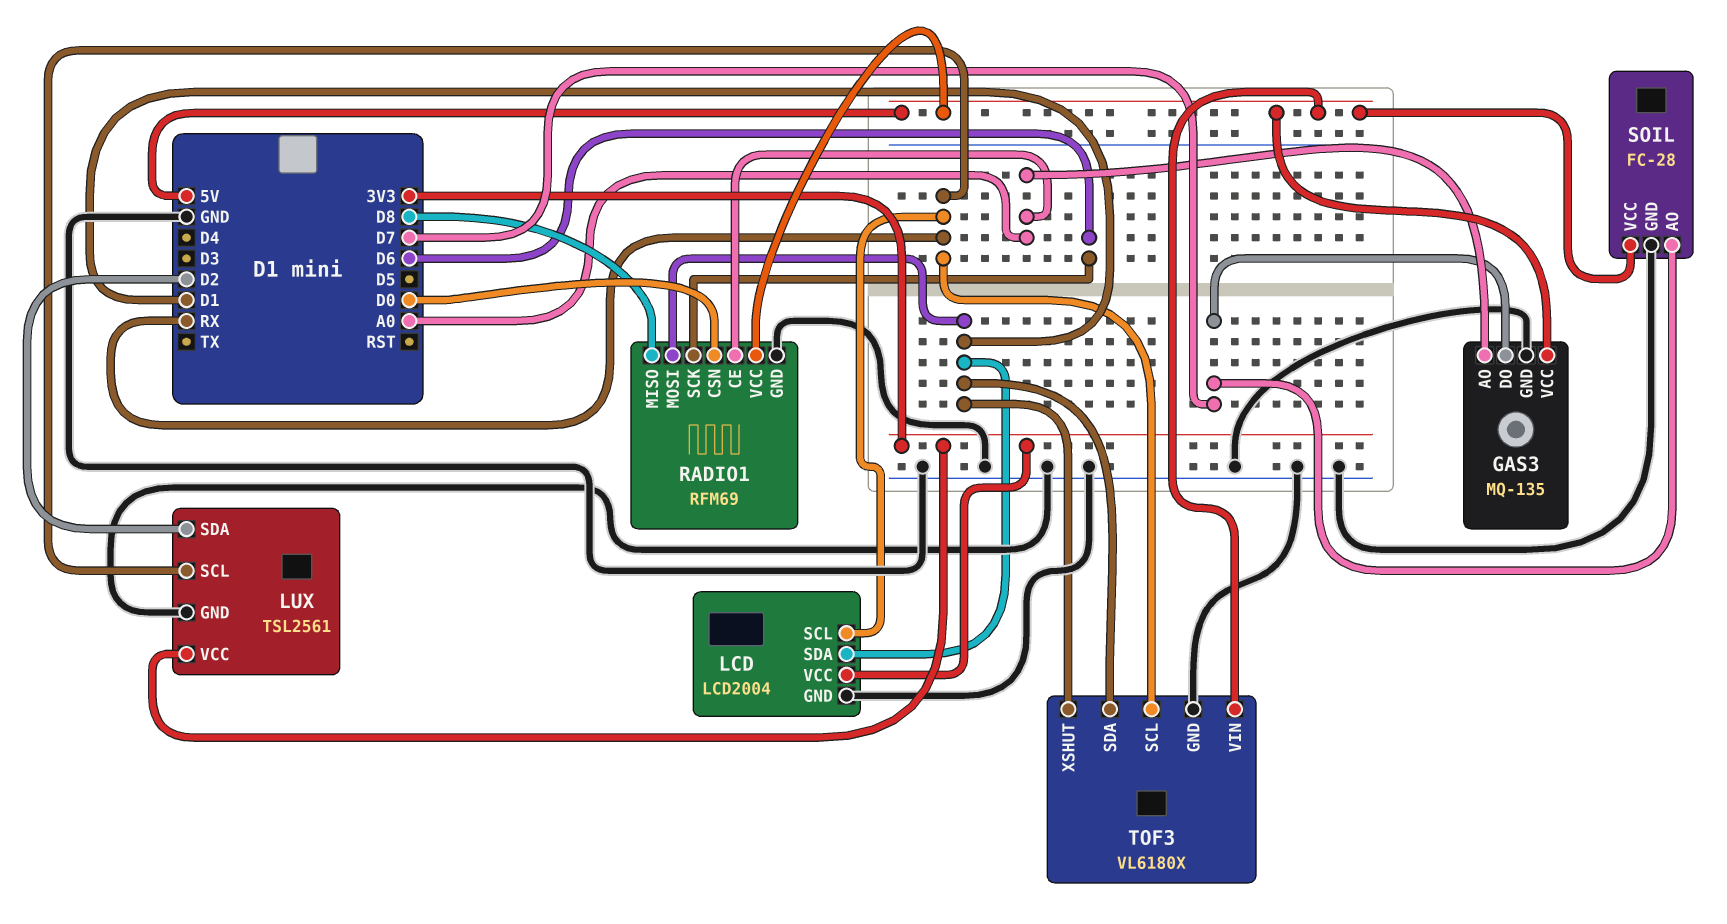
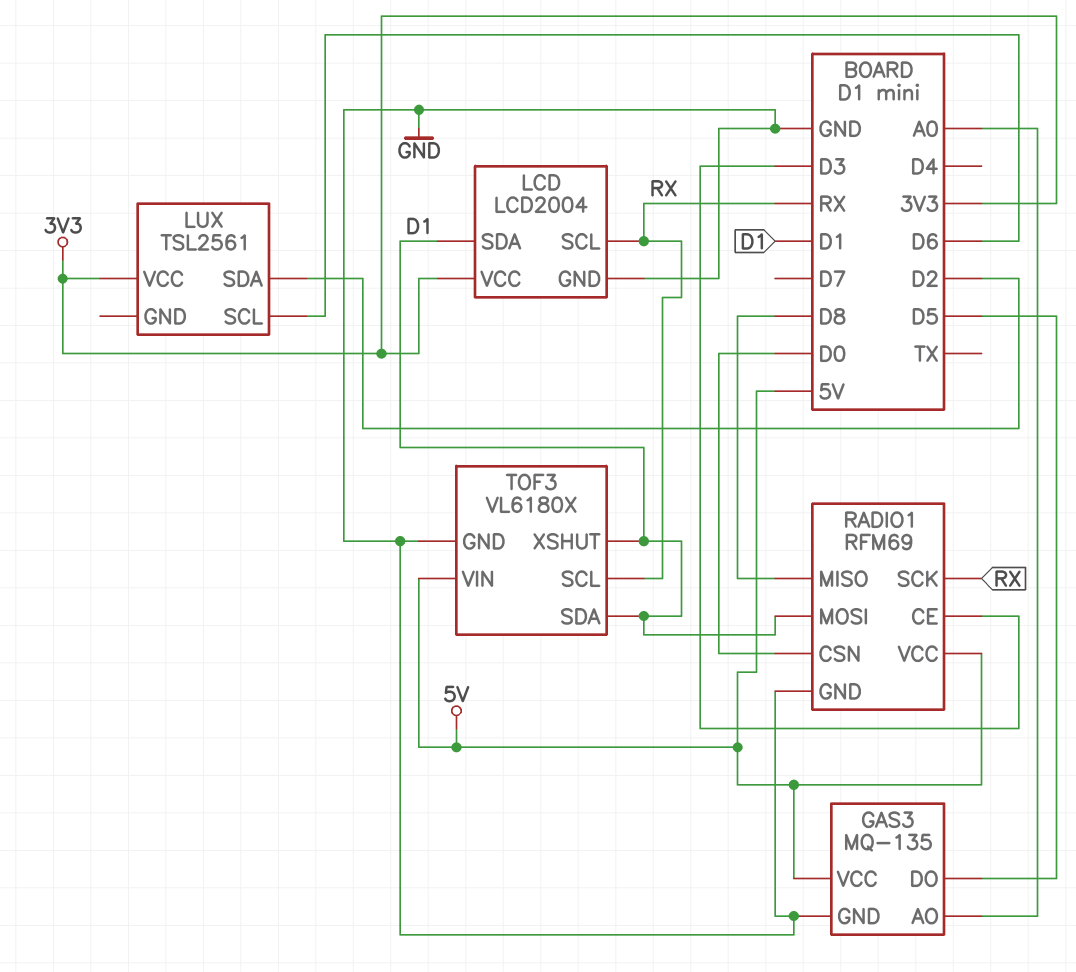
GAS3 pin DO: D7 -> D5
LUX pin GND: GND -> none
LUX pin SCL: RX -> D6
RADIO1 pin CE: A0 -> D3
RADIO1 pin SCK: D6 -> RX
SOIL: FC-28 -> none
SOIL pin AO: D7 -> none
SOIL pin GND: GND -> none
SOIL pin VCC: 5V -> none

